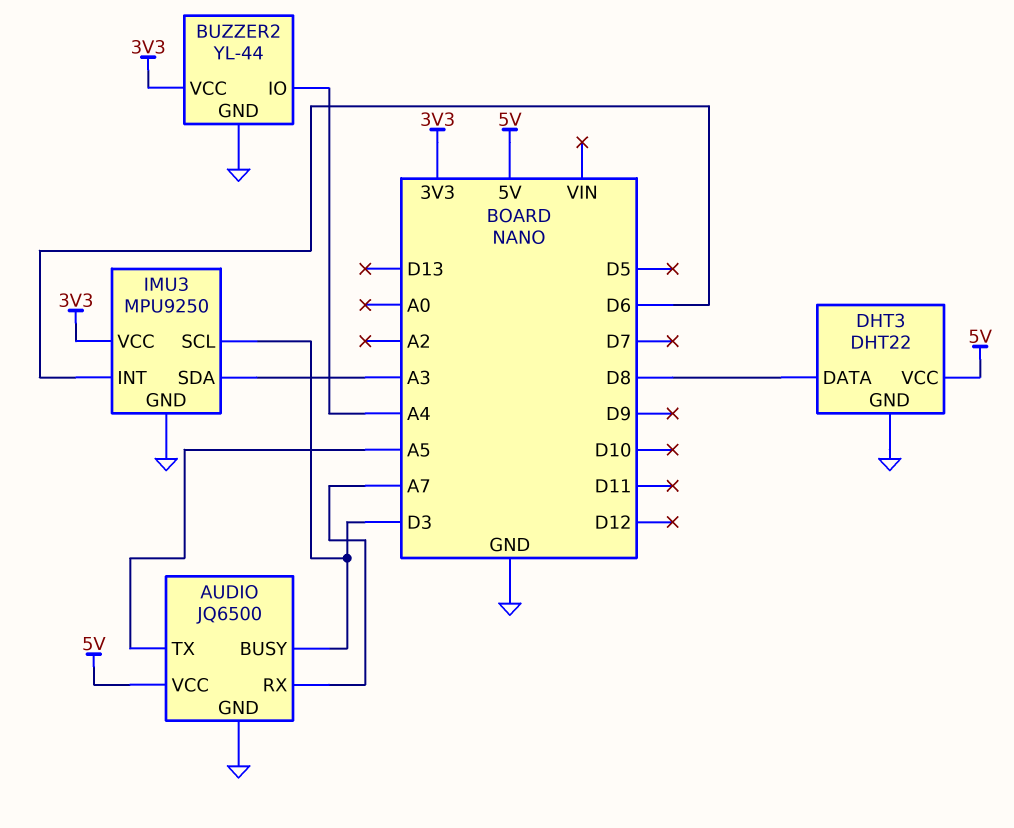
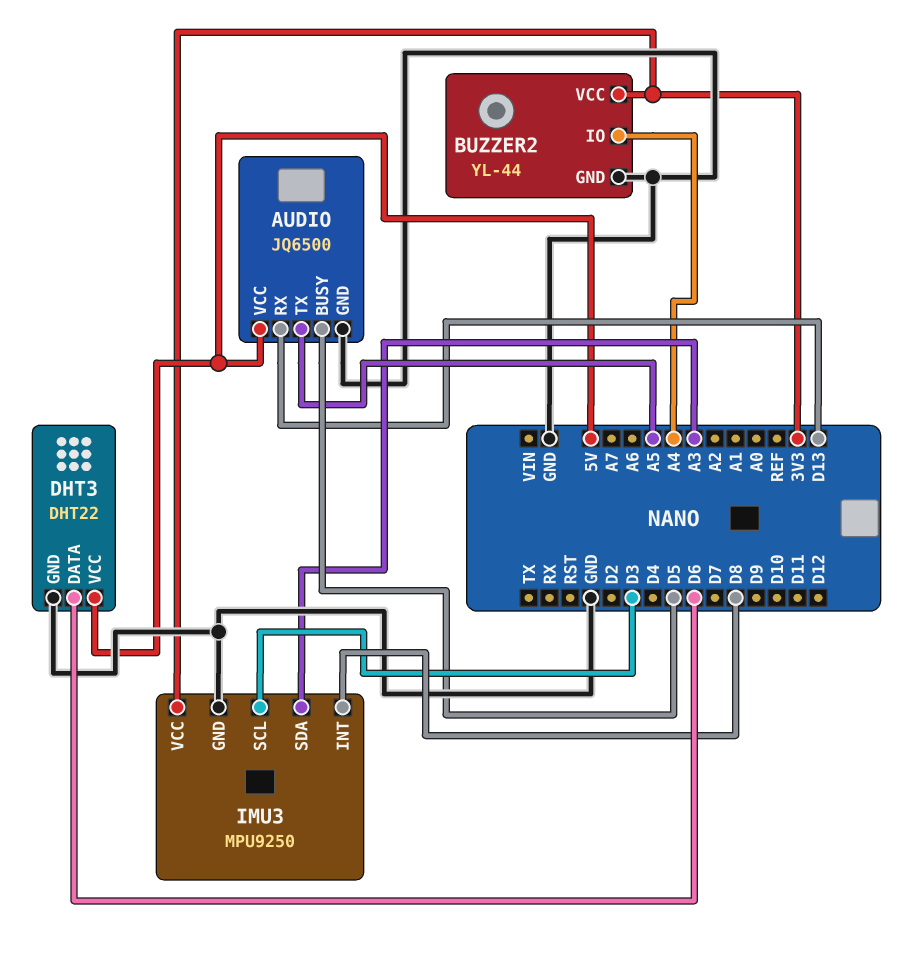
AUDIO pin BUSY: D3 -> D5
AUDIO pin RX: A7 -> D13
DHT3 pin DATA: D8 -> D6
IMU3 pin INT: D6 -> D8

